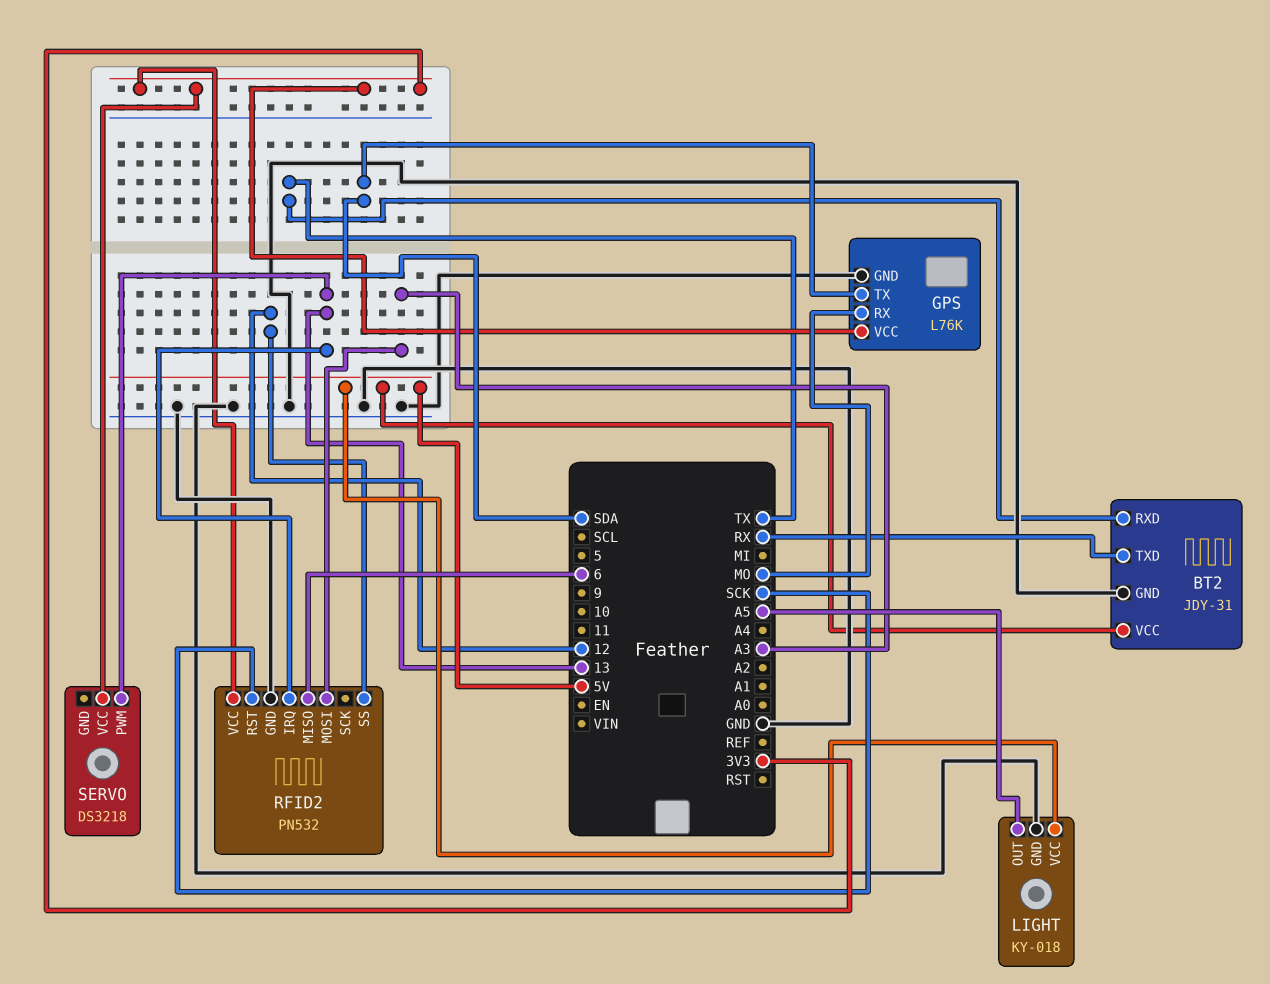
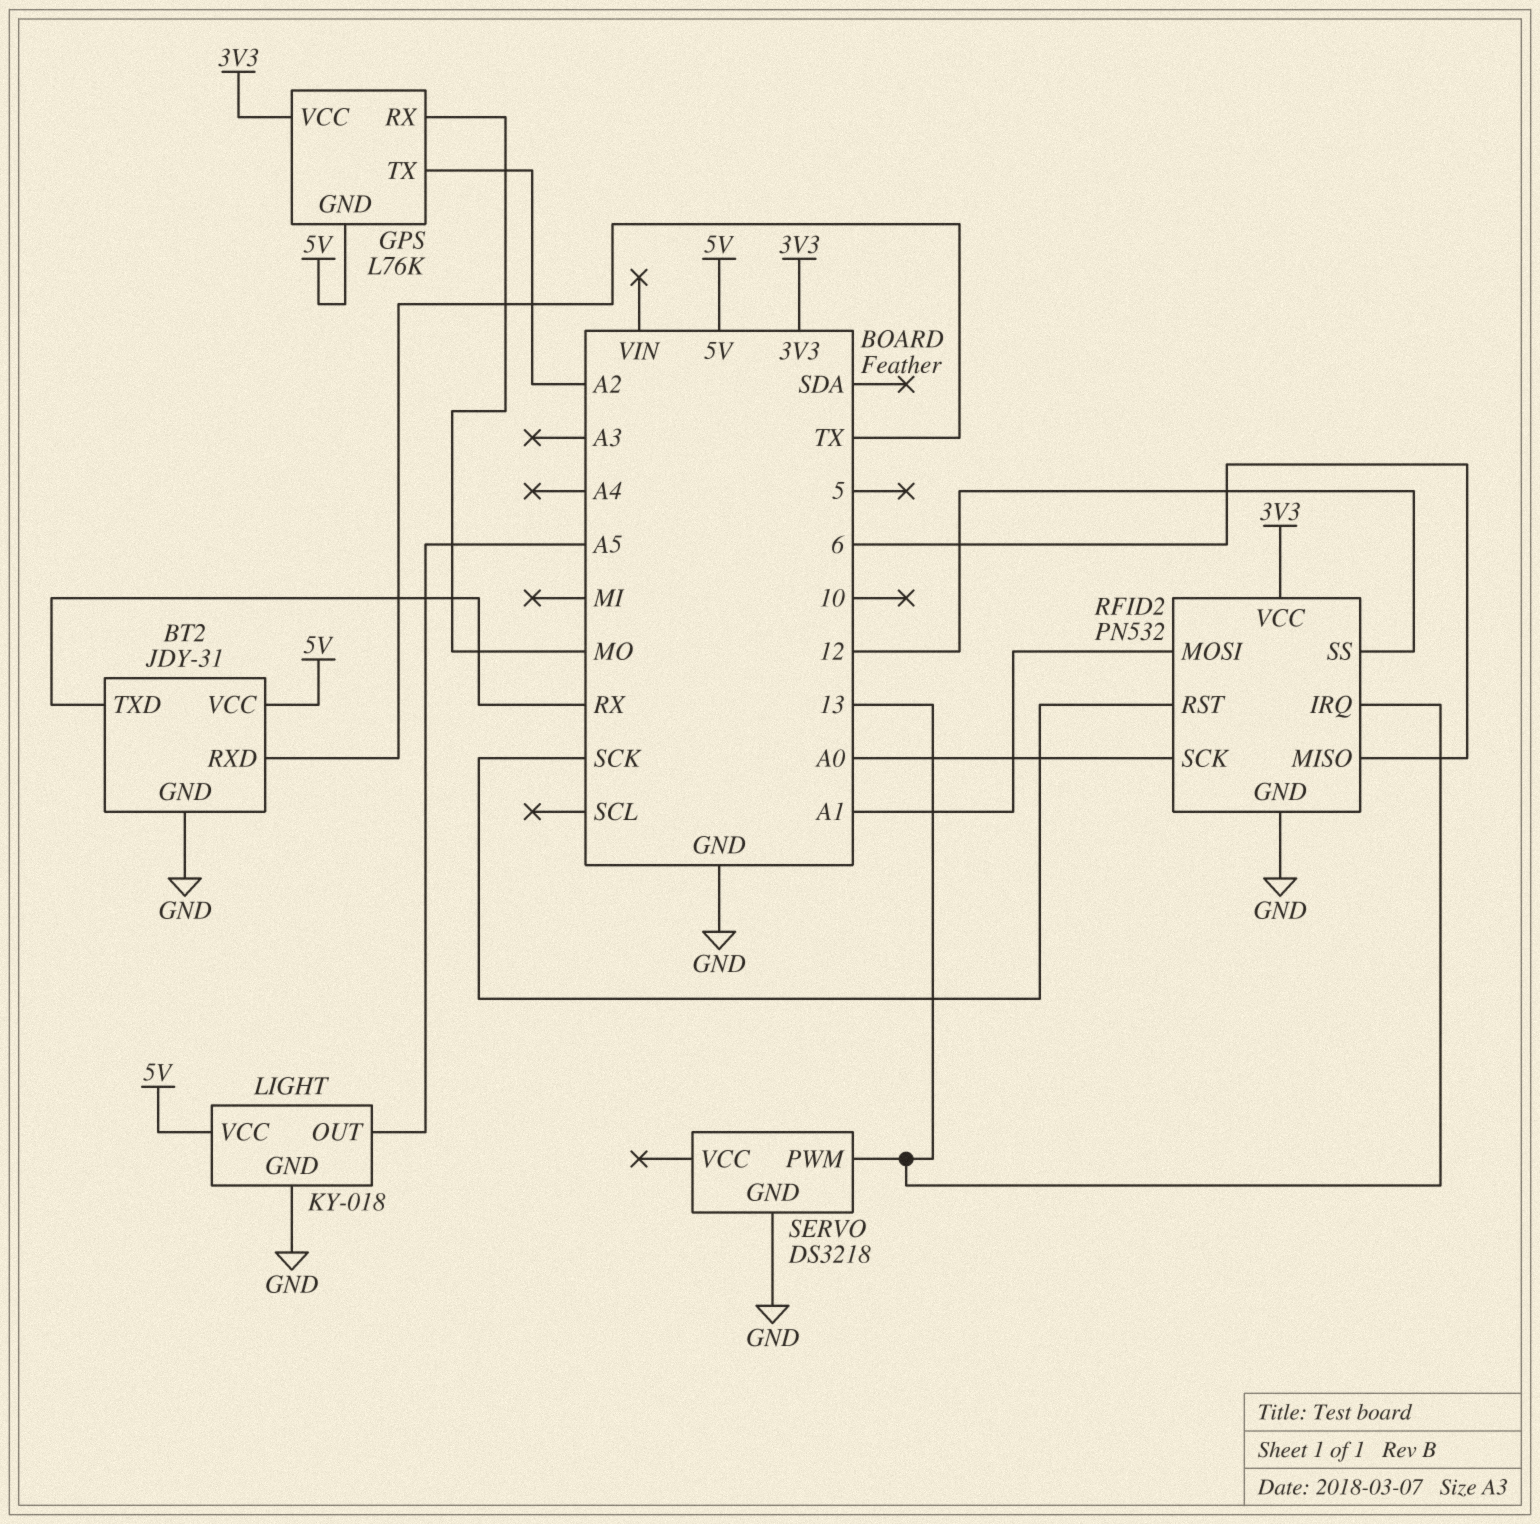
GPS pin GND: GND -> 5V
GPS pin TX: SDA -> A2
RFID2 pin MOSI: A3 -> A1
RFID2 pin SCK: none -> A0
SERVO pin GND: none -> GND
SERVO pin VCC: 3V3 -> none

